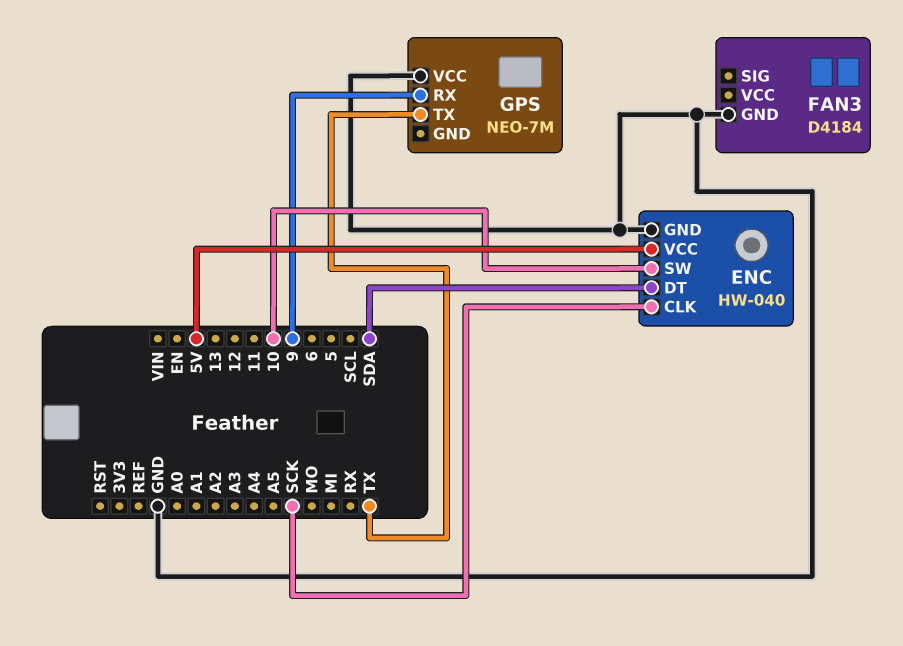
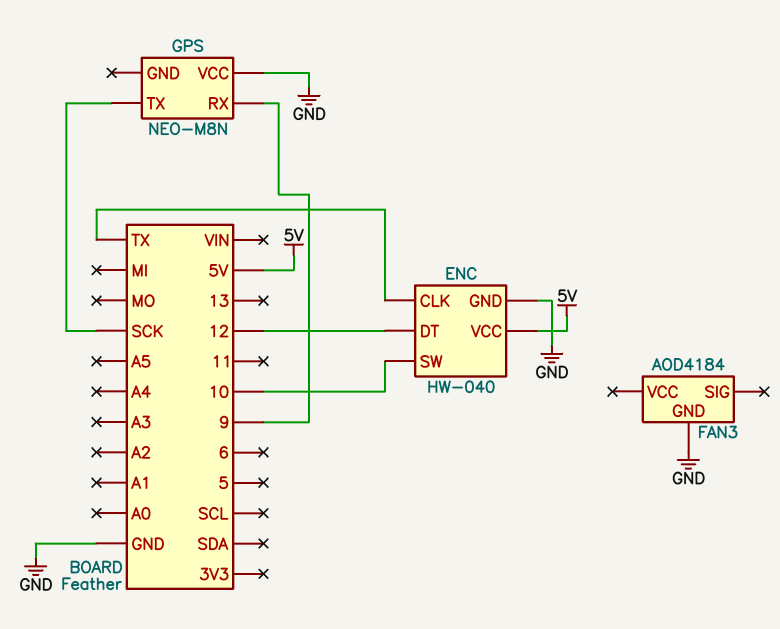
ENC pin CLK: SCK -> TX
ENC pin DT: SDA -> 12
FAN3: D4184 -> AOD4184
GPS: NEO-7M -> NEO-M8N
GPS pin TX: TX -> SCK

